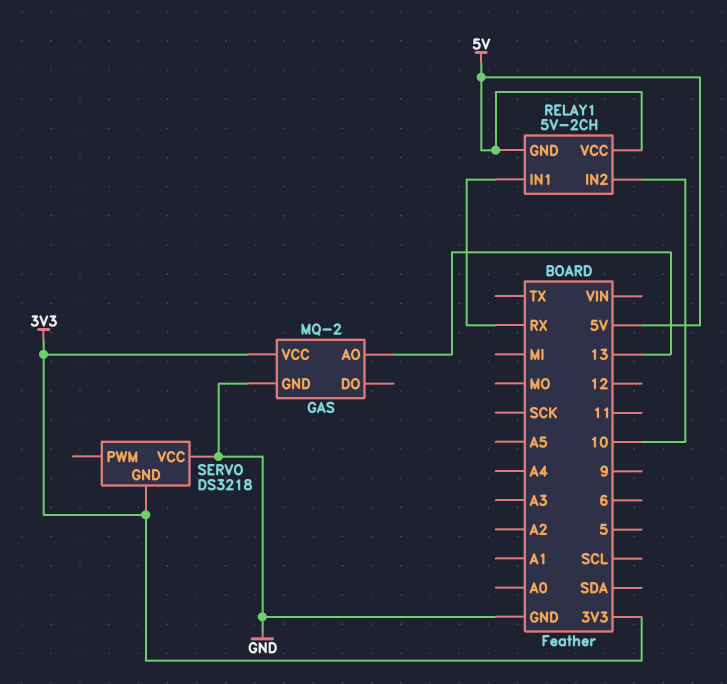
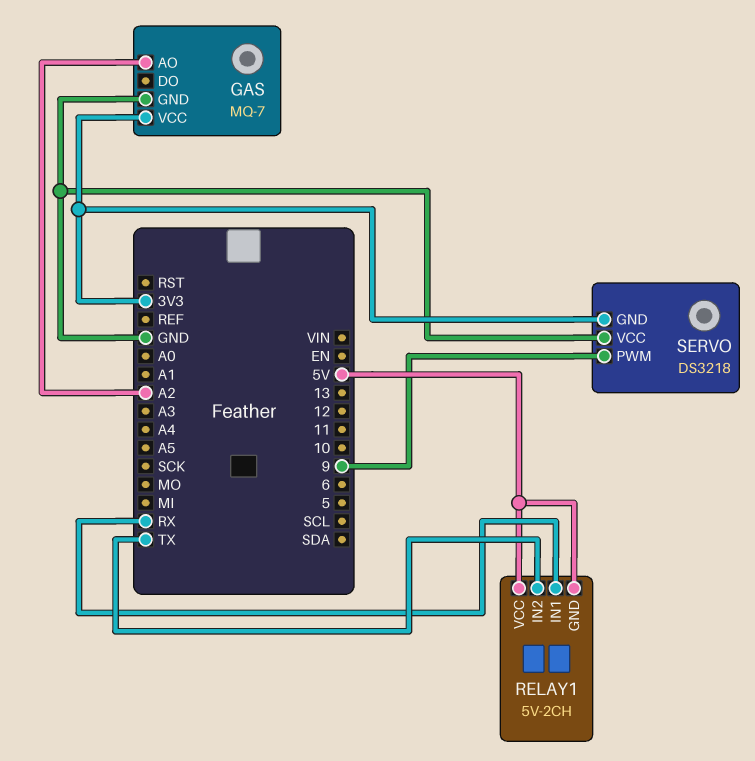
GAS: MQ-2 -> MQ-7
GAS pin AO: 13 -> A2
RELAY1 pin IN2: 10 -> TX
SERVO pin PWM: none -> 9

